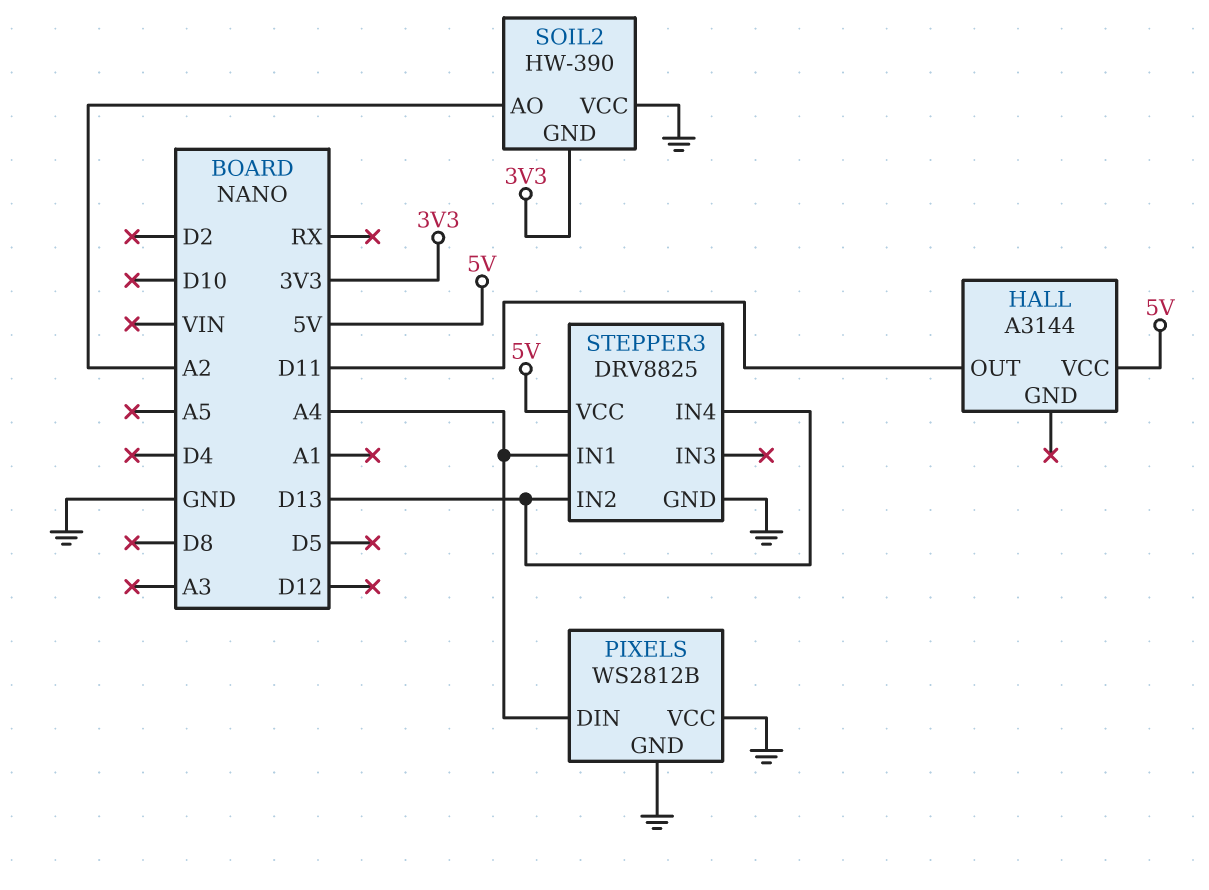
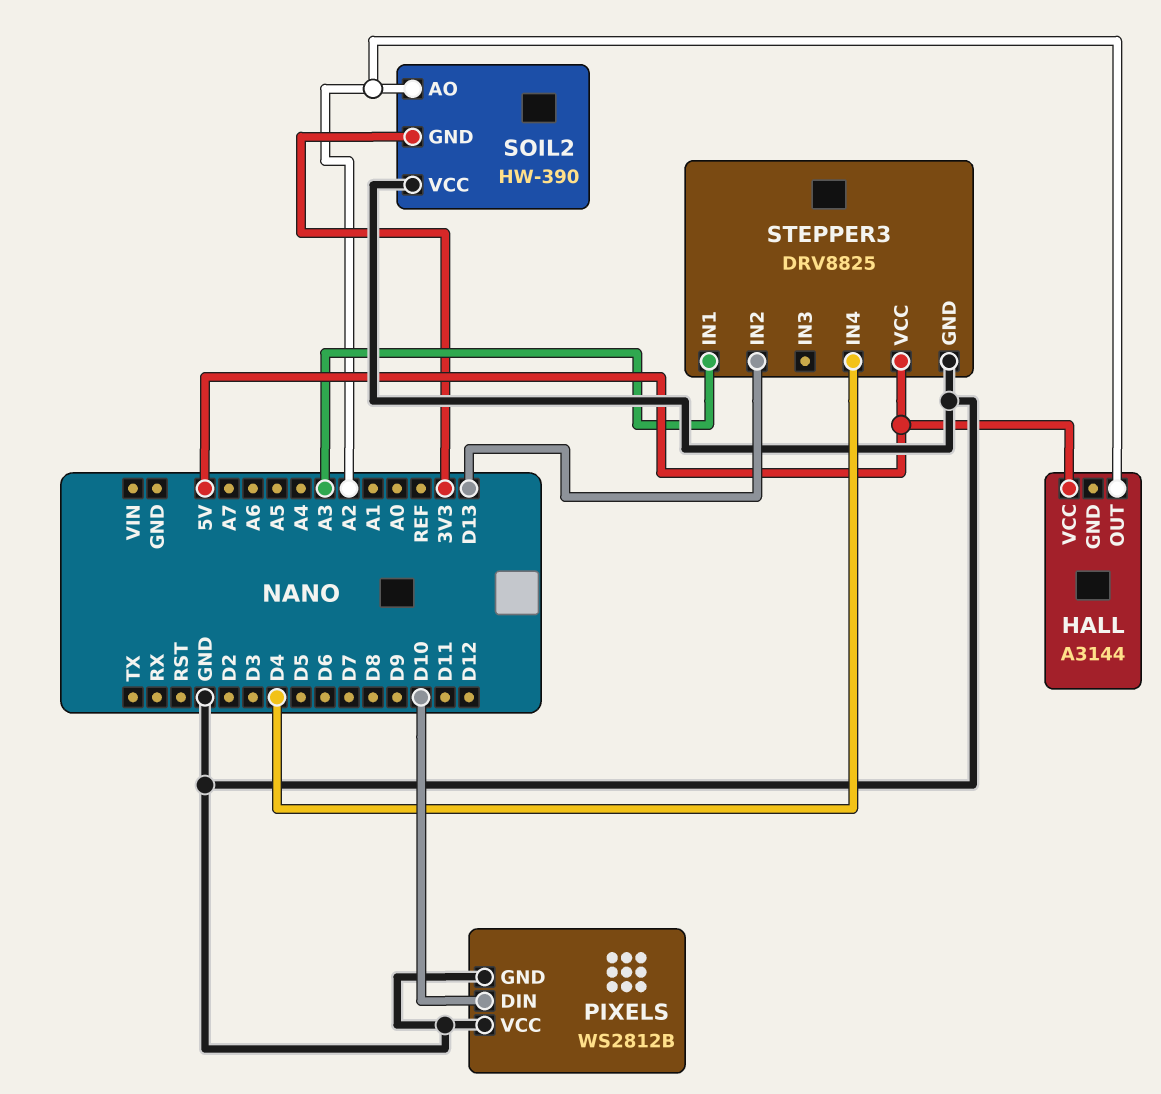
HALL pin OUT: D11 -> A2
PIXELS pin DIN: A4 -> D10
STEPPER3 pin IN1: A4 -> A3
STEPPER3 pin IN4: D13 -> D4

